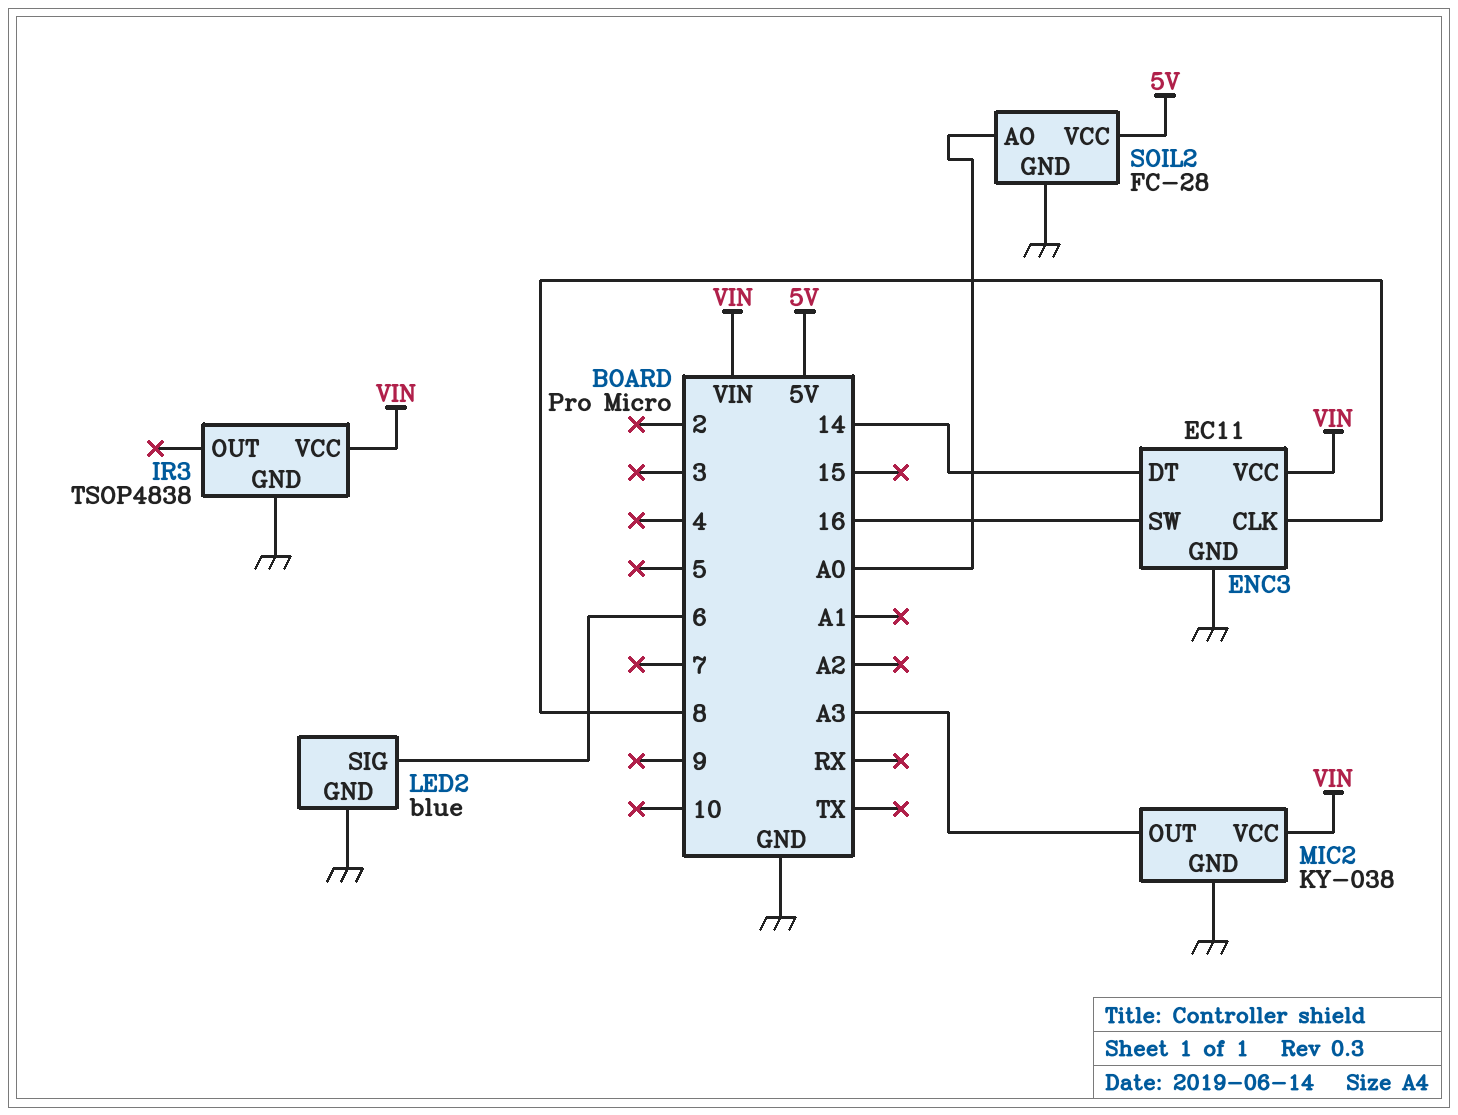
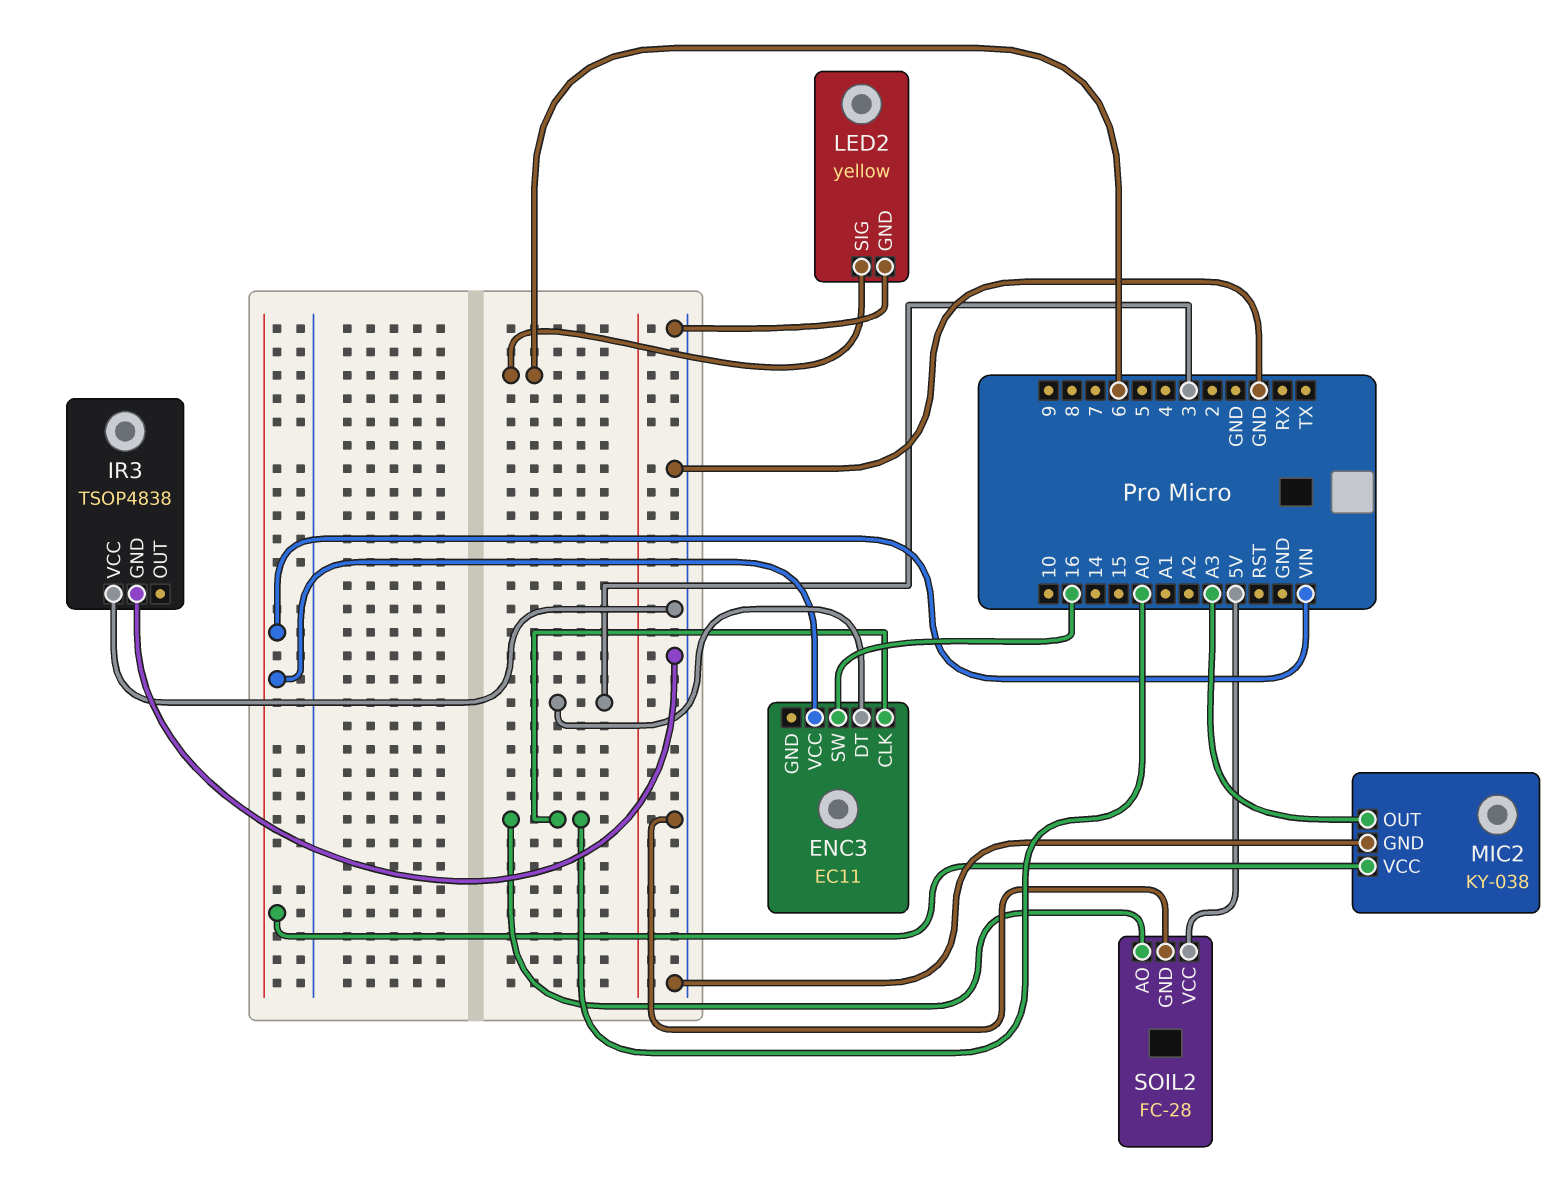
ENC3 pin CLK: 8 -> A0
ENC3 pin DT: 14 -> 3
ENC3 pin GND: GND -> none
IR3 pin VCC: VIN -> GND
LED2: blue -> yellow

